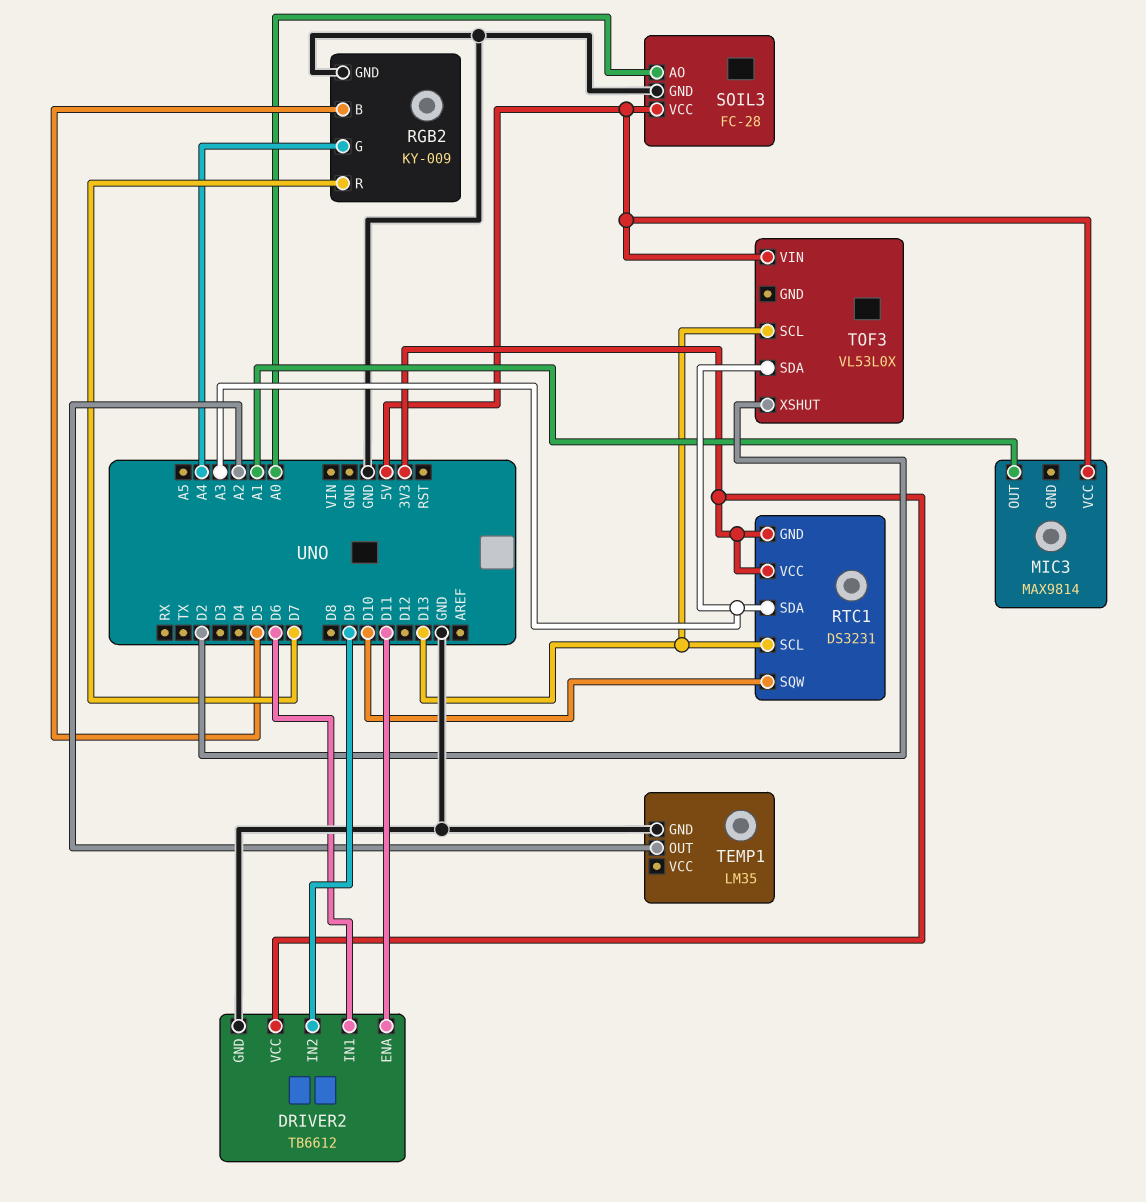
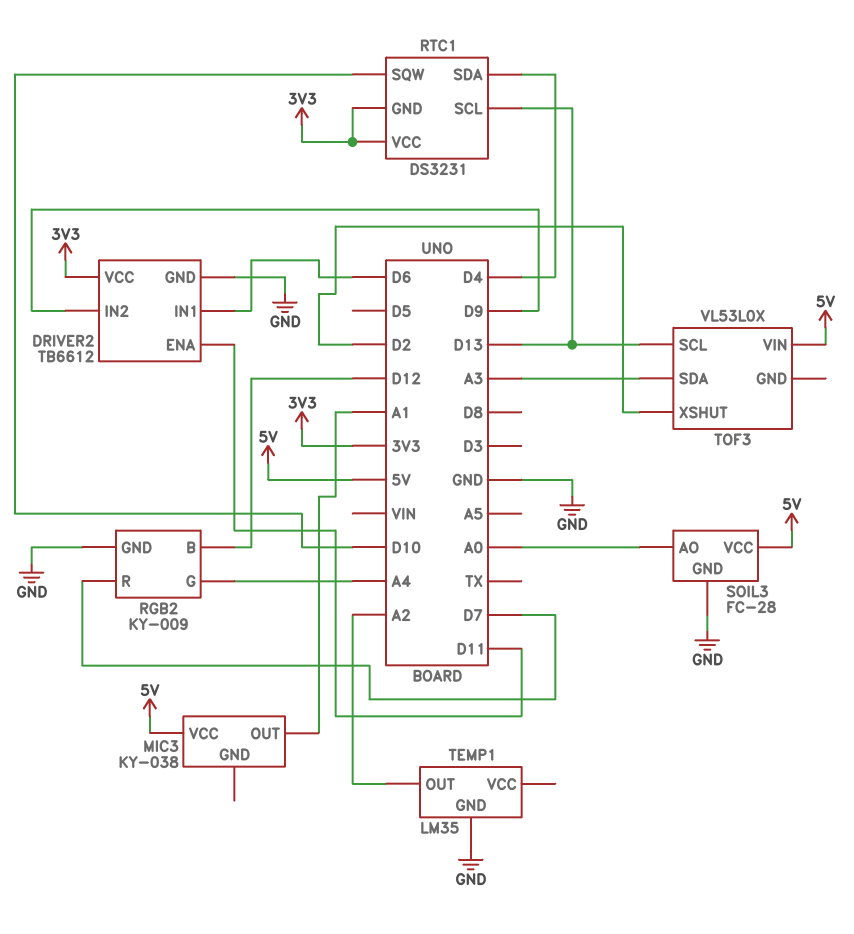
MIC3: MAX9814 -> KY-038
RGB2 pin B: D5 -> D12
RTC1 pin SDA: A3 -> D4

